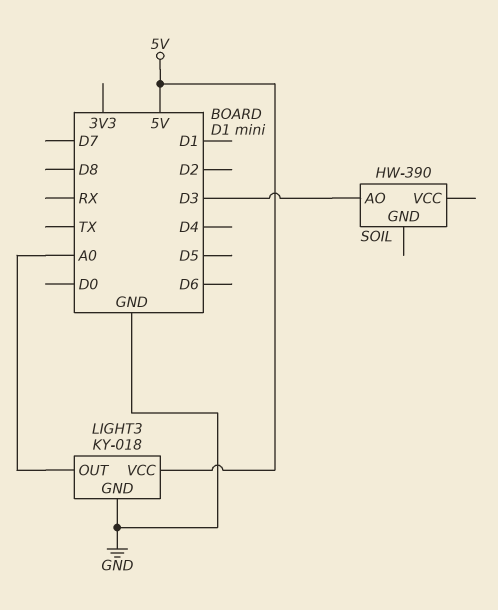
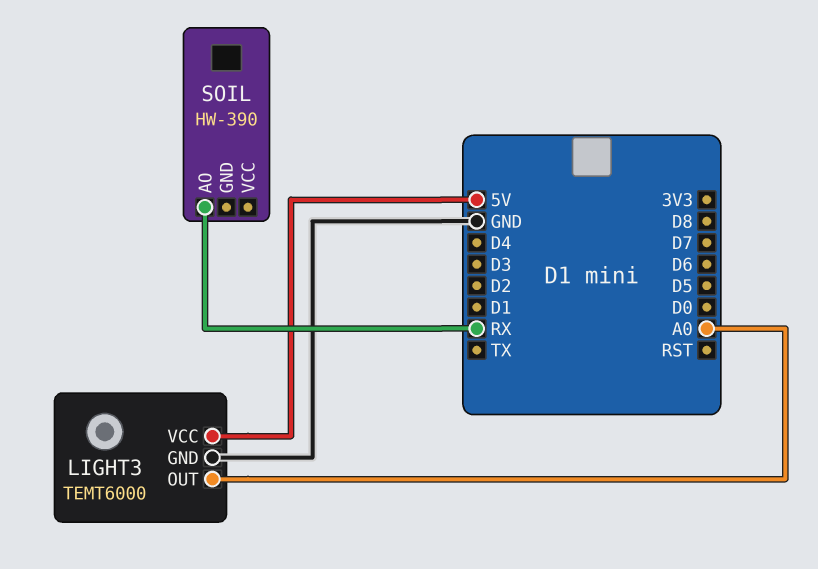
LIGHT3: KY-018 -> TEMT6000
SOIL pin AO: D3 -> RX

